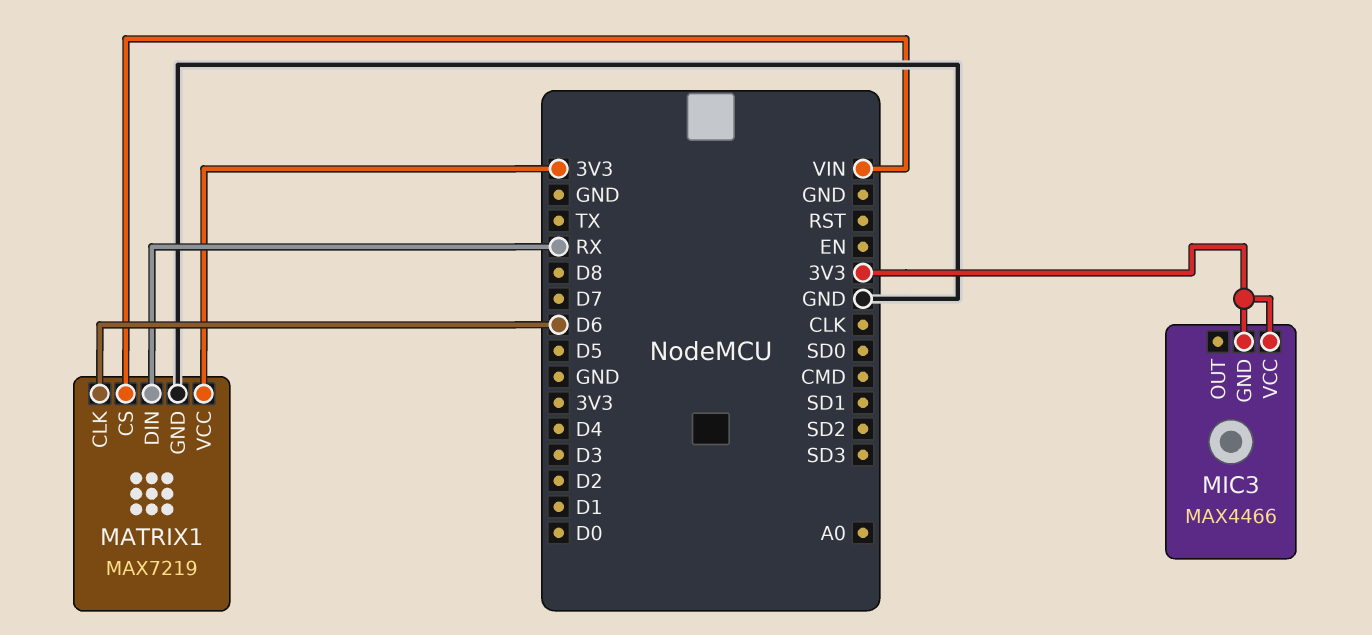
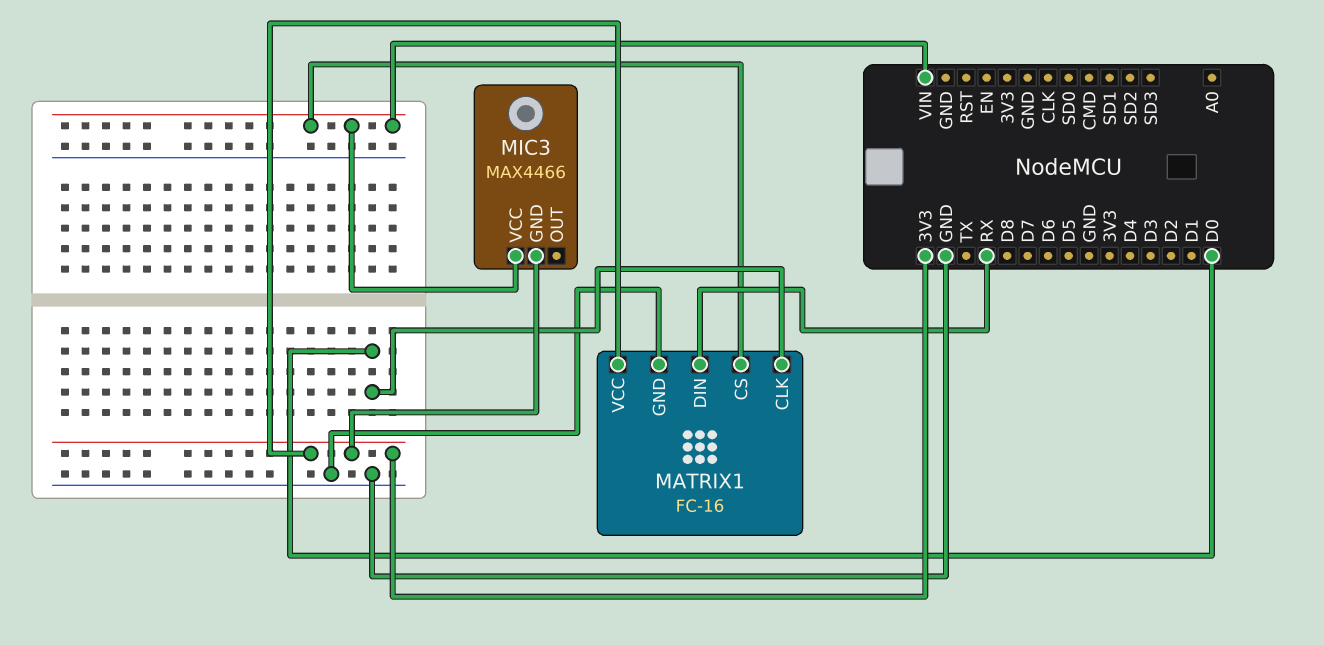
MATRIX1: MAX7219 -> FC-16
MATRIX1 pin CLK: D6 -> D0
MIC3 pin VCC: 3V3 -> VIN

